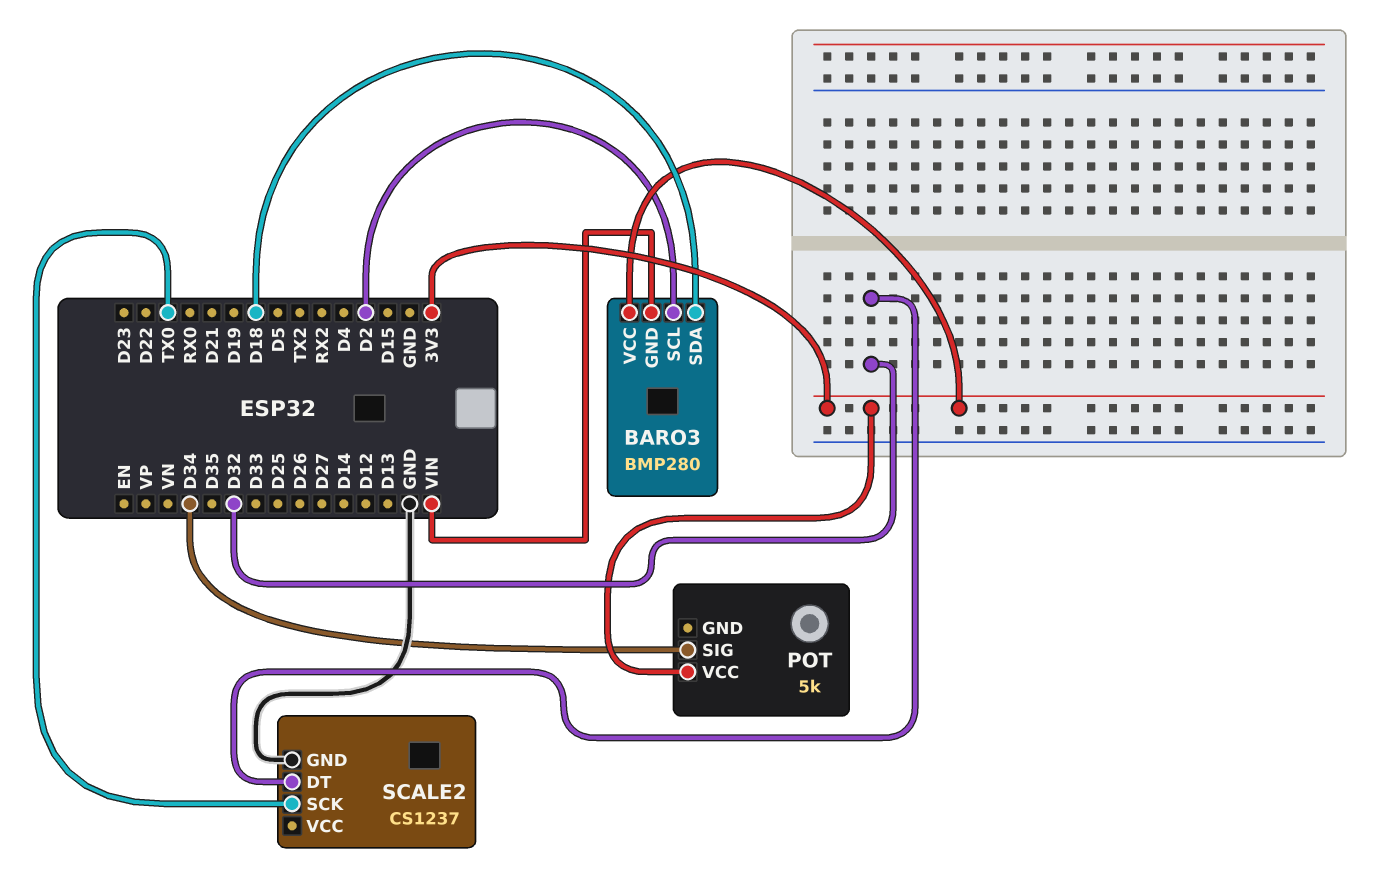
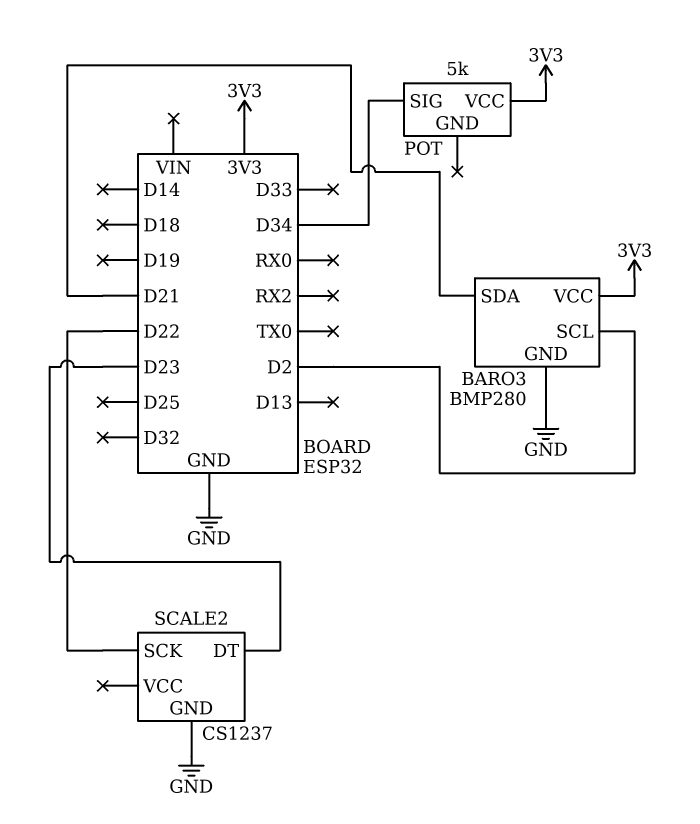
BARO3 pin GND: VIN -> GND
BARO3 pin SDA: D18 -> D21
SCALE2 pin DT: D32 -> D23
SCALE2 pin SCK: TX0 -> D22

